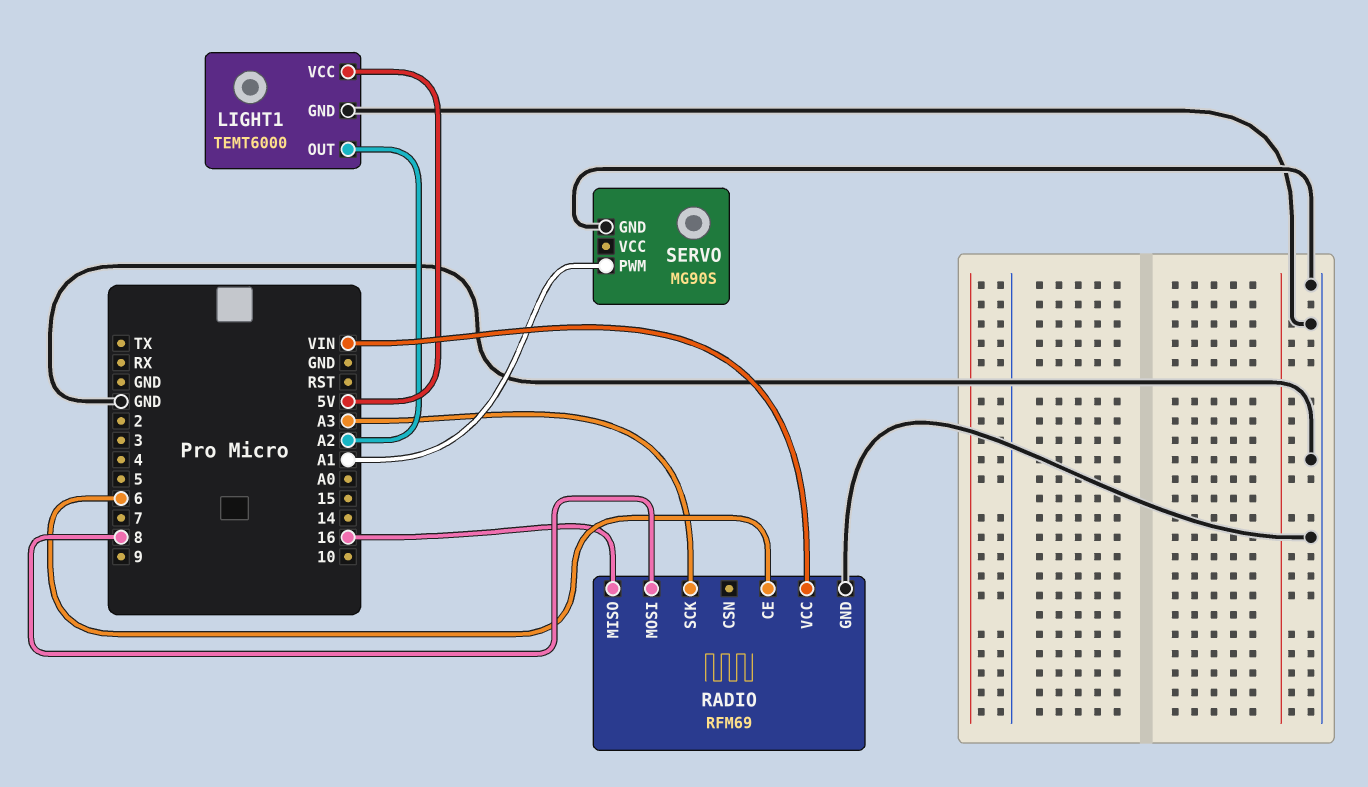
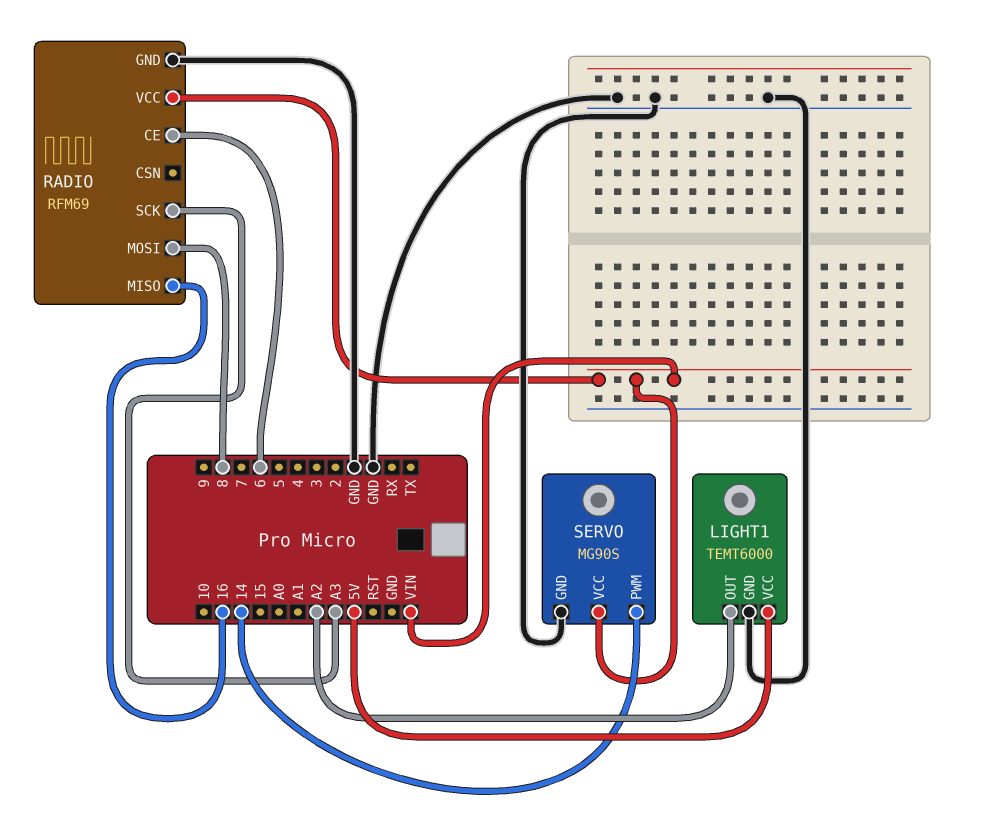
SERVO pin PWM: A1 -> 14
SERVO pin VCC: none -> VIN

